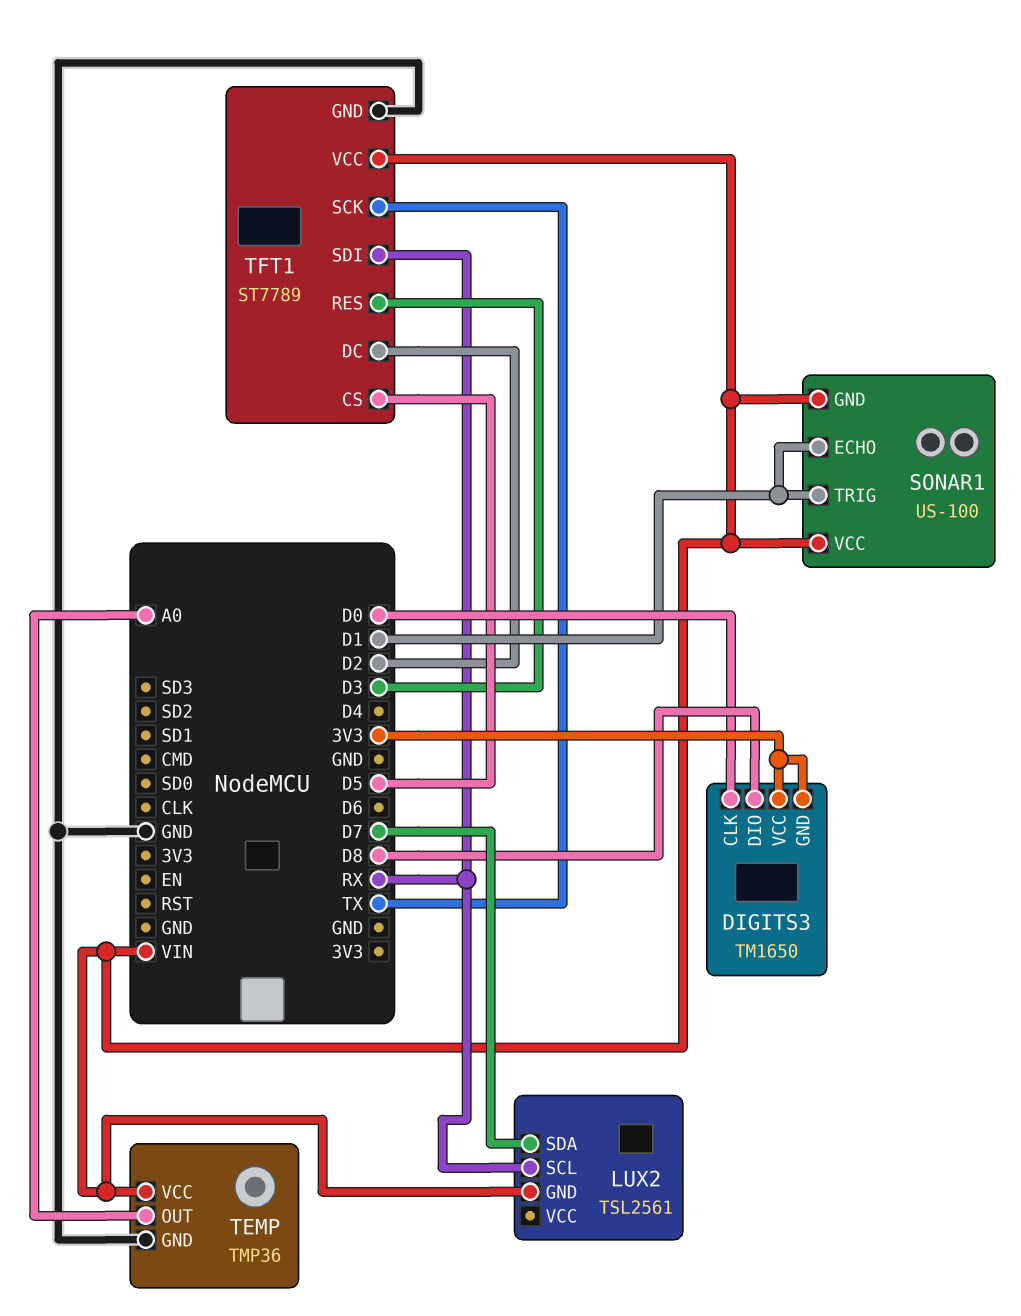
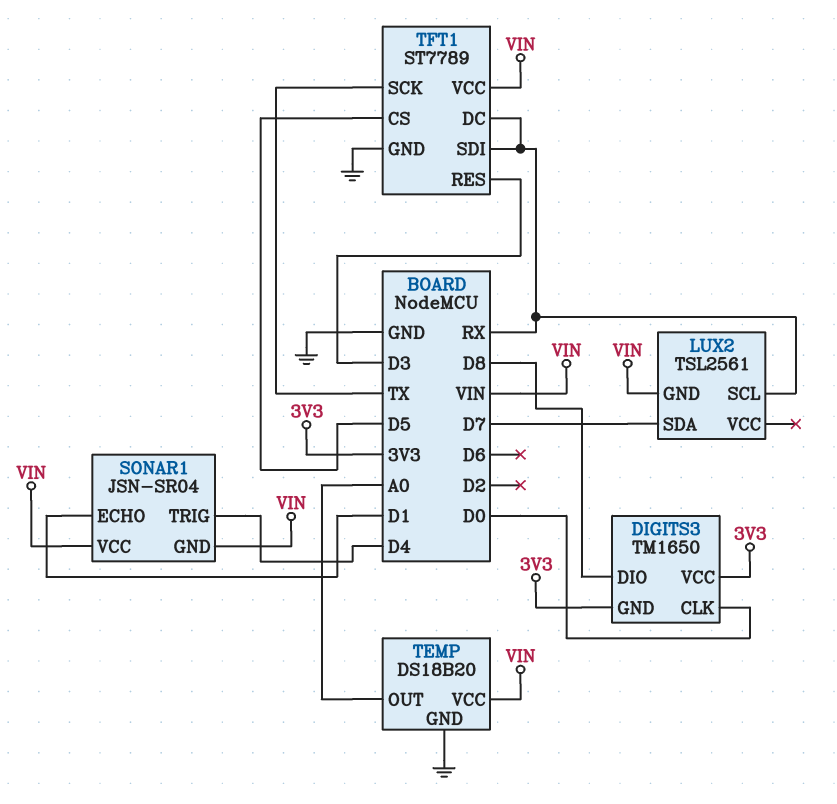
SONAR1: US-100 -> JSN-SR04
SONAR1 pin TRIG: D1 -> D4
TEMP: TMP36 -> DS18B20
TFT1 pin DC: D2 -> RX

